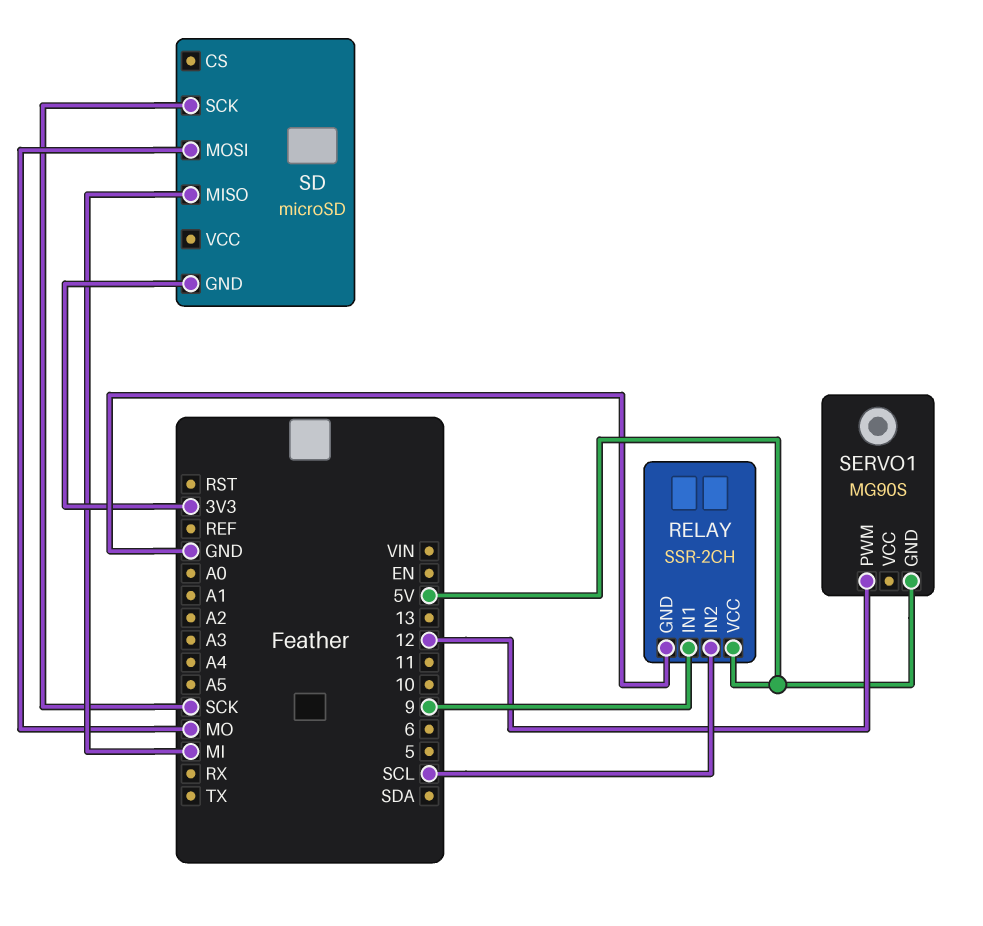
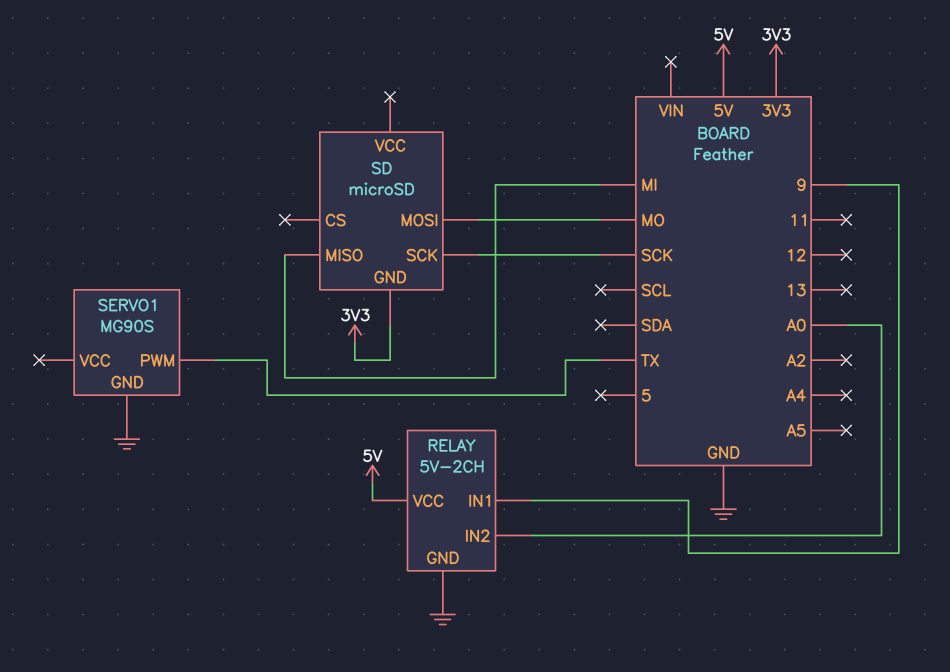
RELAY: SSR-2CH -> 5V-2CH
RELAY pin IN2: SCL -> A0
SERVO1 pin GND: 5V -> GND
SERVO1 pin PWM: 12 -> TX

